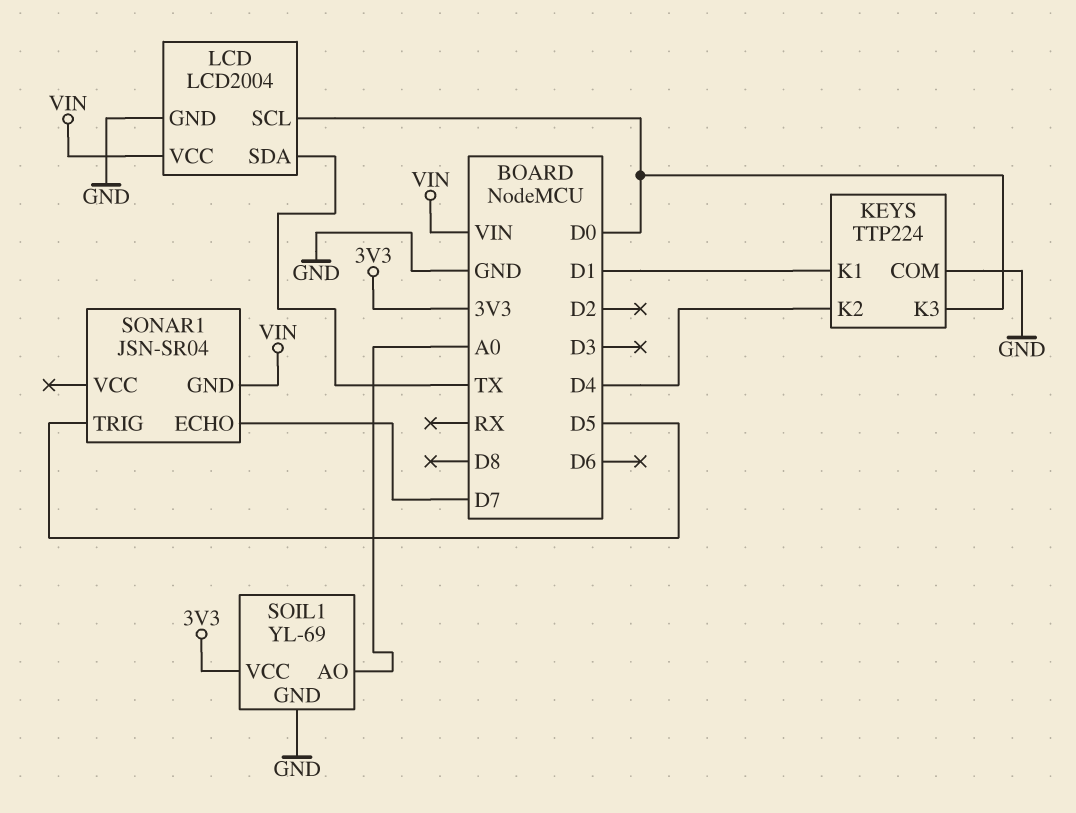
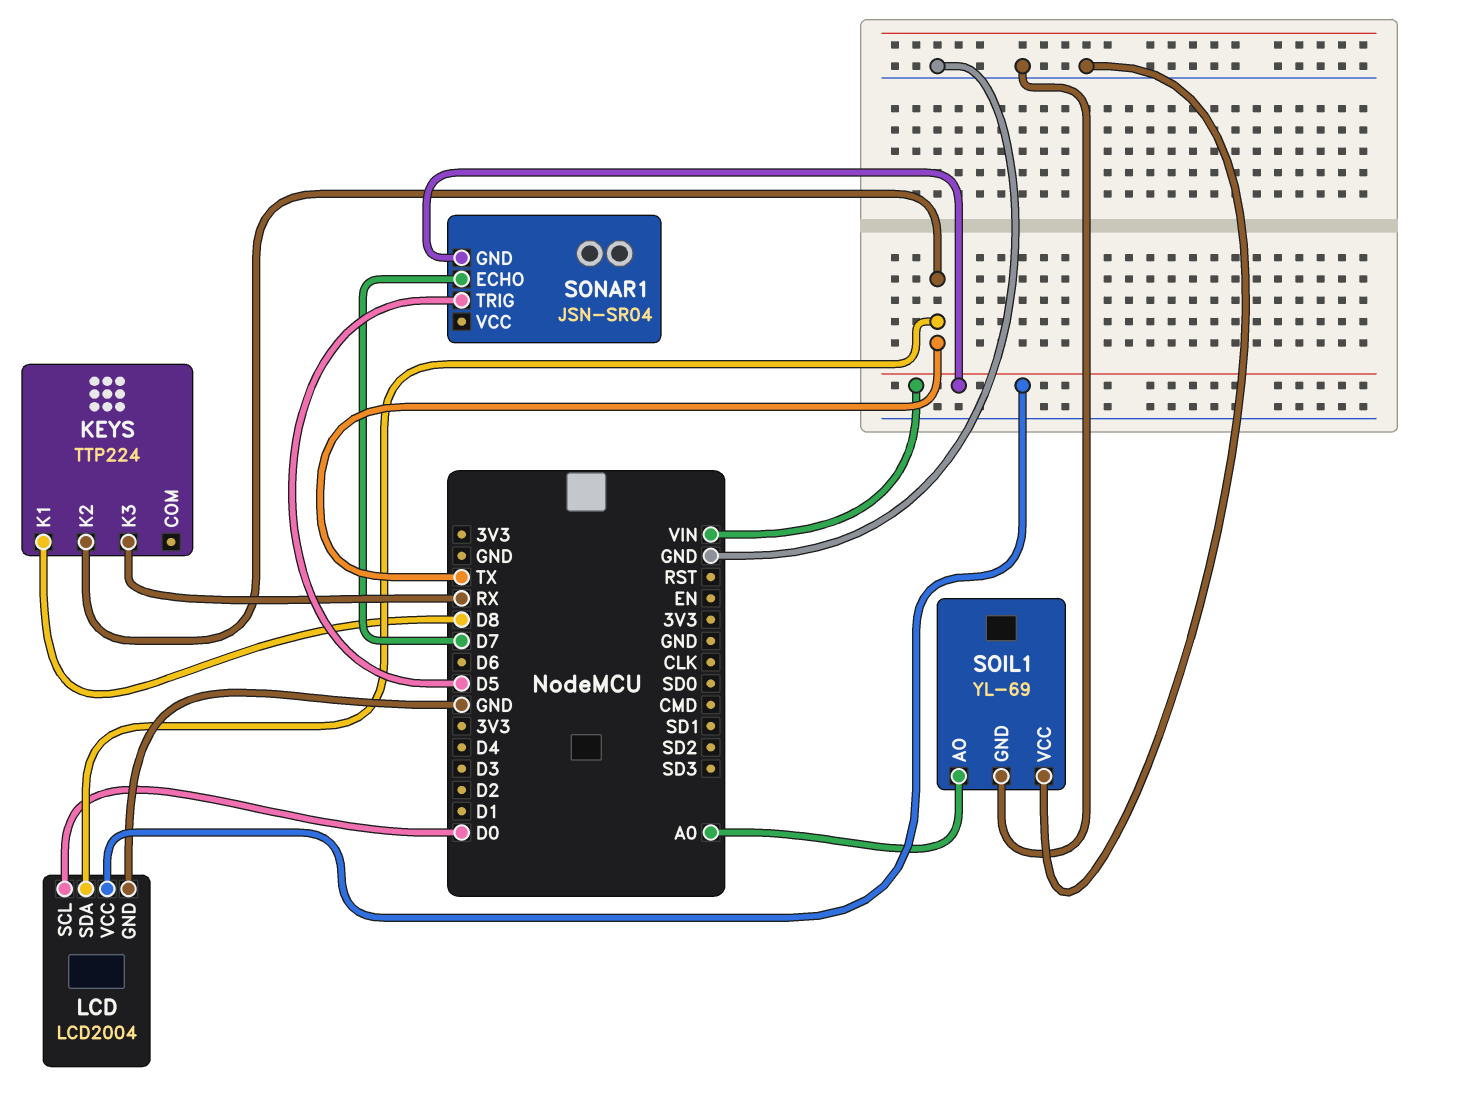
KEYS pin COM: GND -> none
KEYS pin K1: D1 -> D8
KEYS pin K2: D4 -> TX
KEYS pin K3: D0 -> RX
SOIL1 pin VCC: 3V3 -> GND

